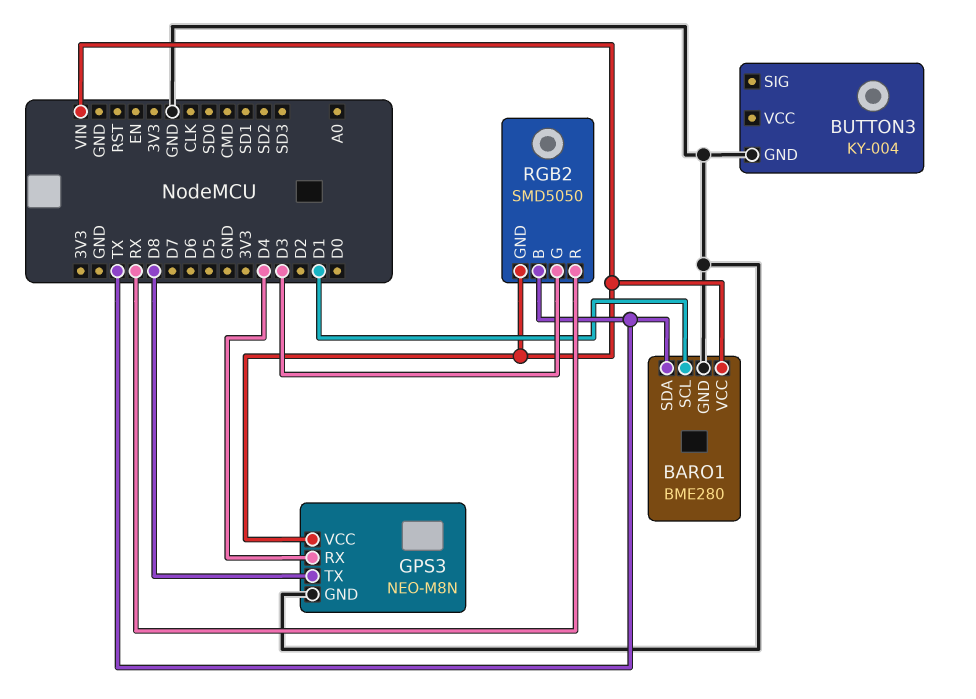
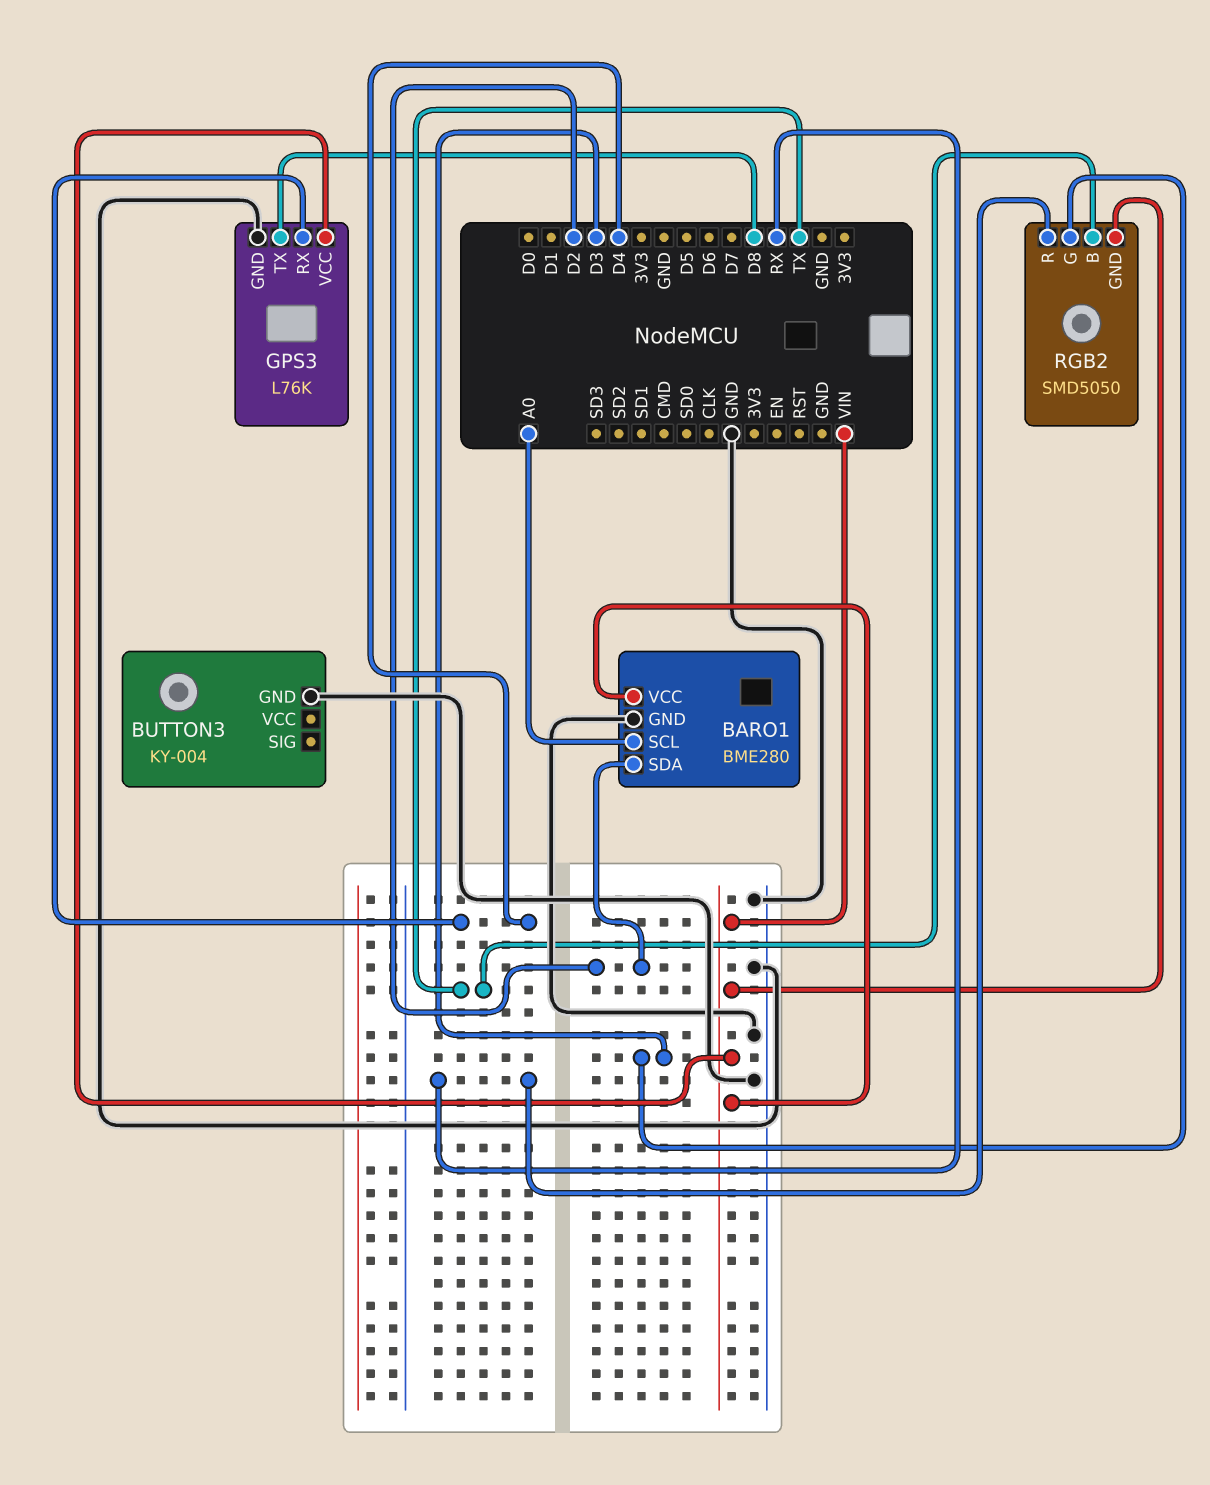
BARO1 pin SCL: D1 -> A0
BARO1 pin SDA: TX -> D2
GPS3: NEO-M8N -> L76K

